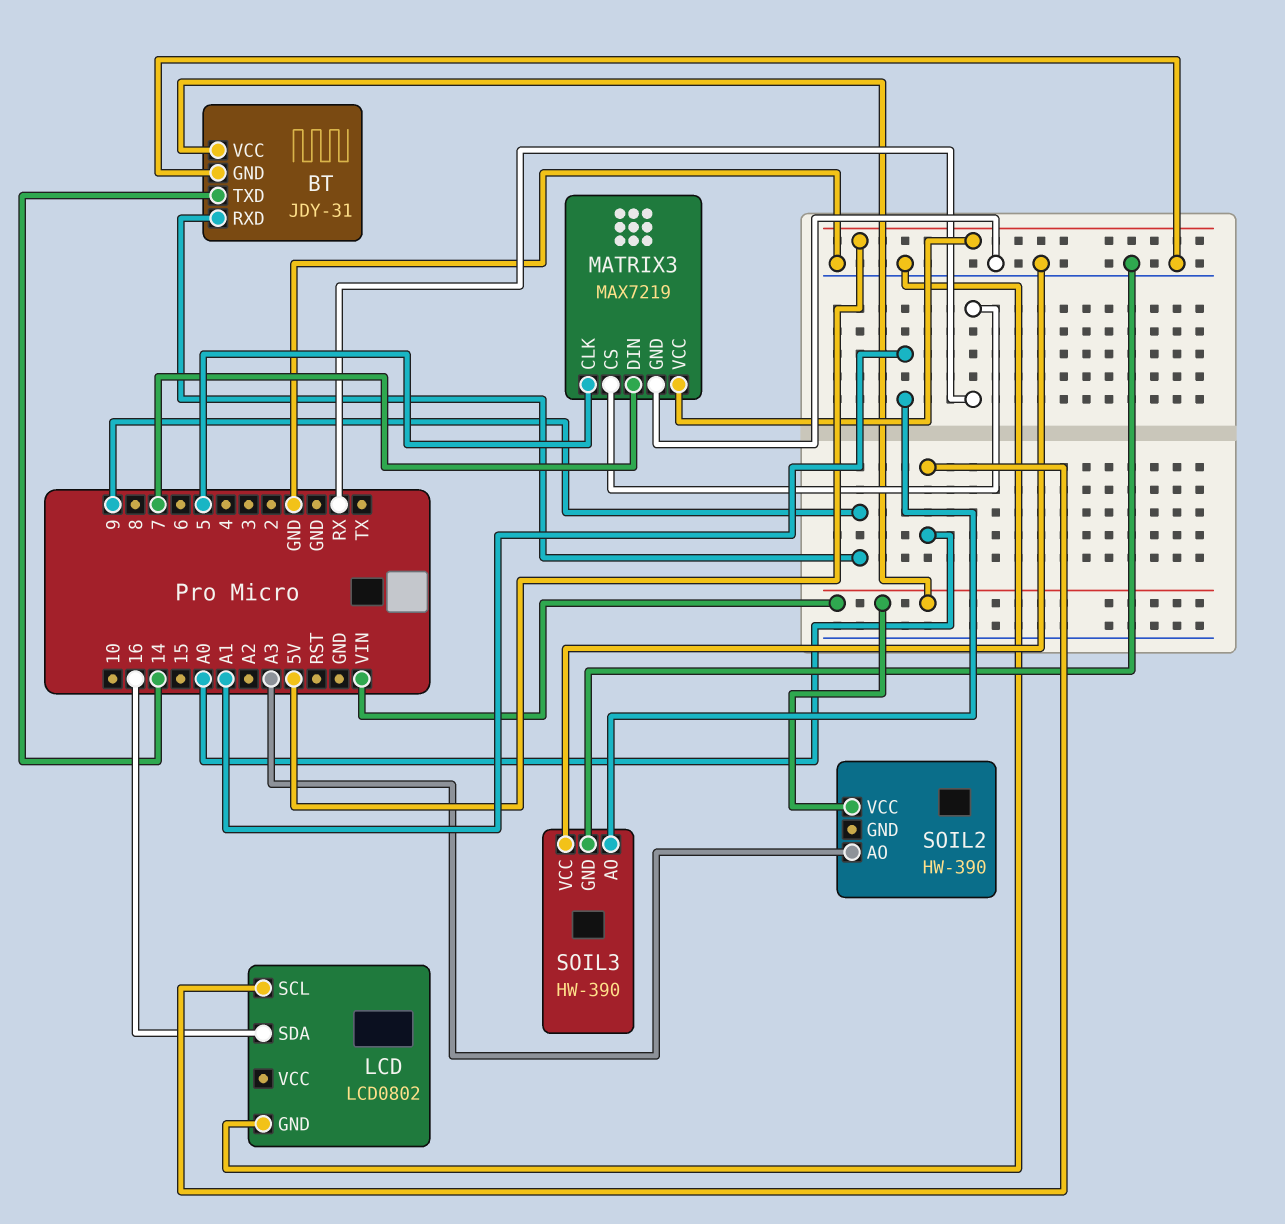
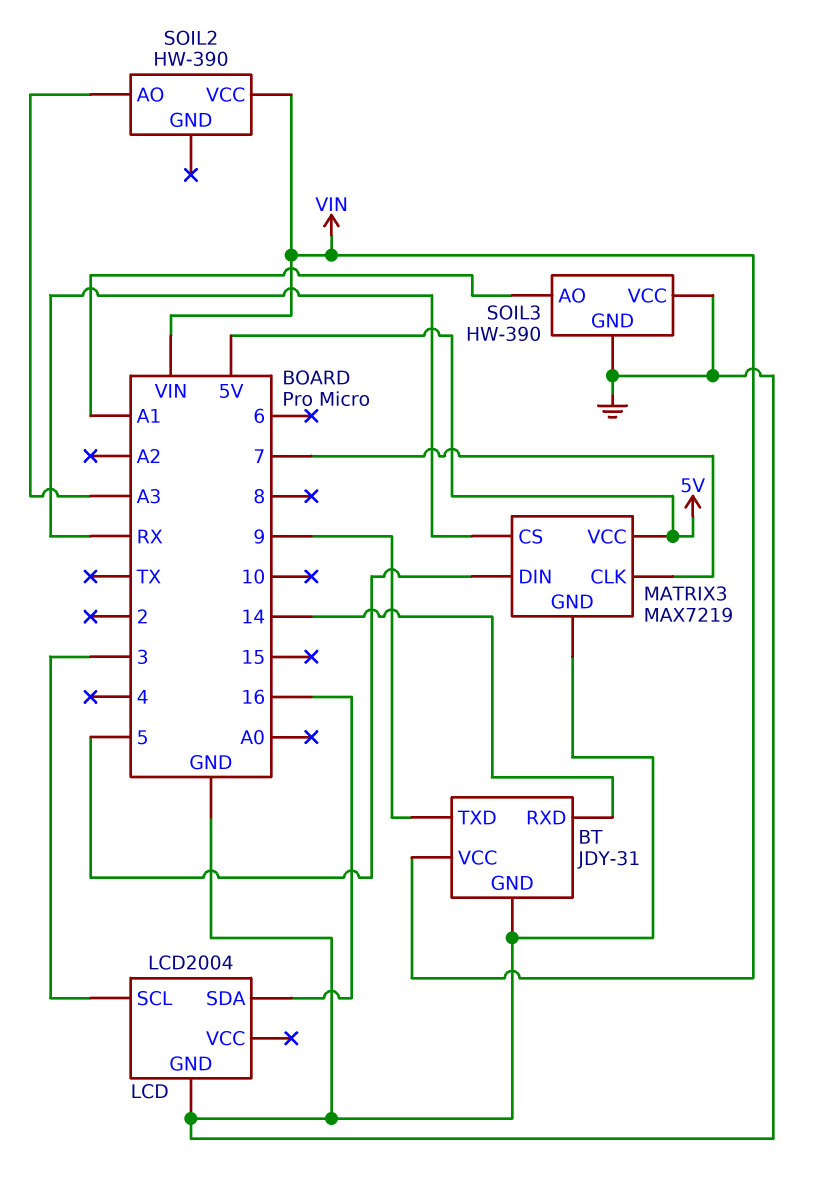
BT pin RXD: 9 -> 14
BT pin TXD: 14 -> 9
LCD: LCD0802 -> LCD2004
LCD pin SCL: A0 -> 3
MATRIX3 pin CLK: 5 -> 7
MATRIX3 pin DIN: 7 -> 5

